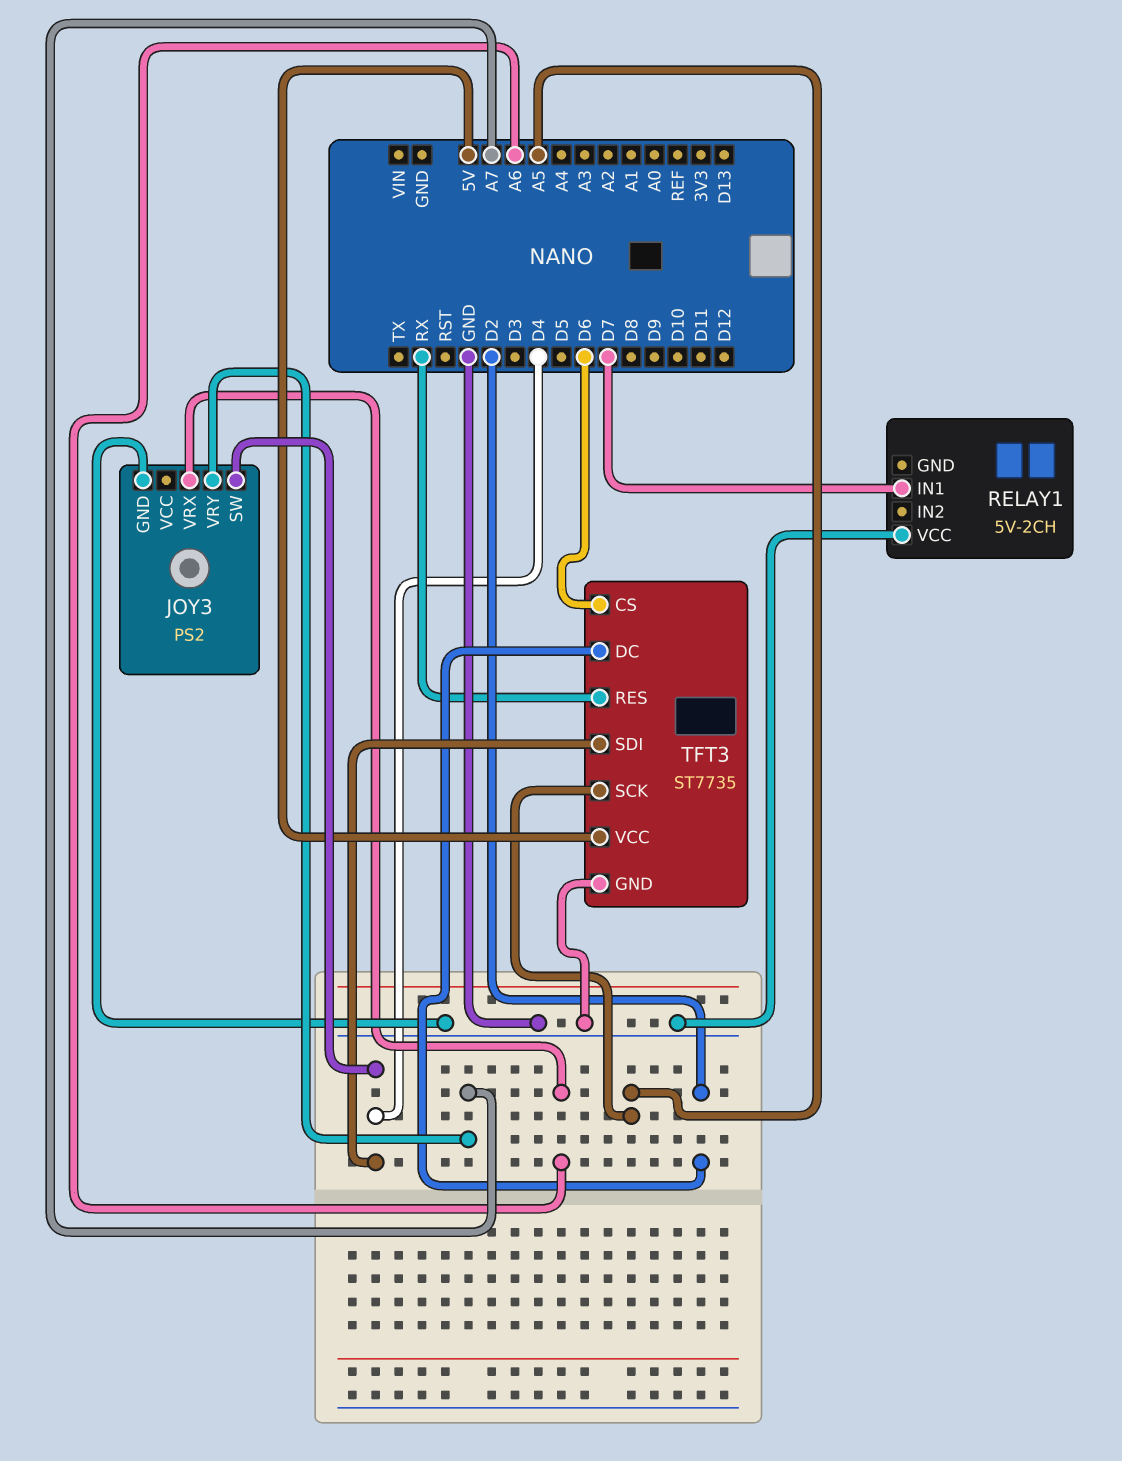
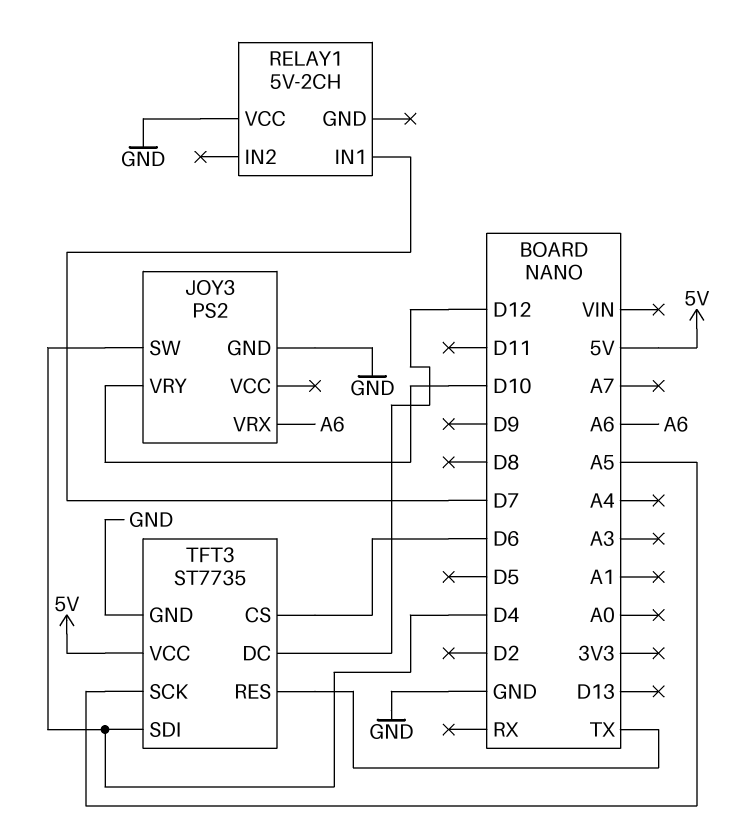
JOY3 pin VRY: A7 -> D10
TFT3 pin DC: D2 -> D12
TFT3 pin RES: RX -> TX

